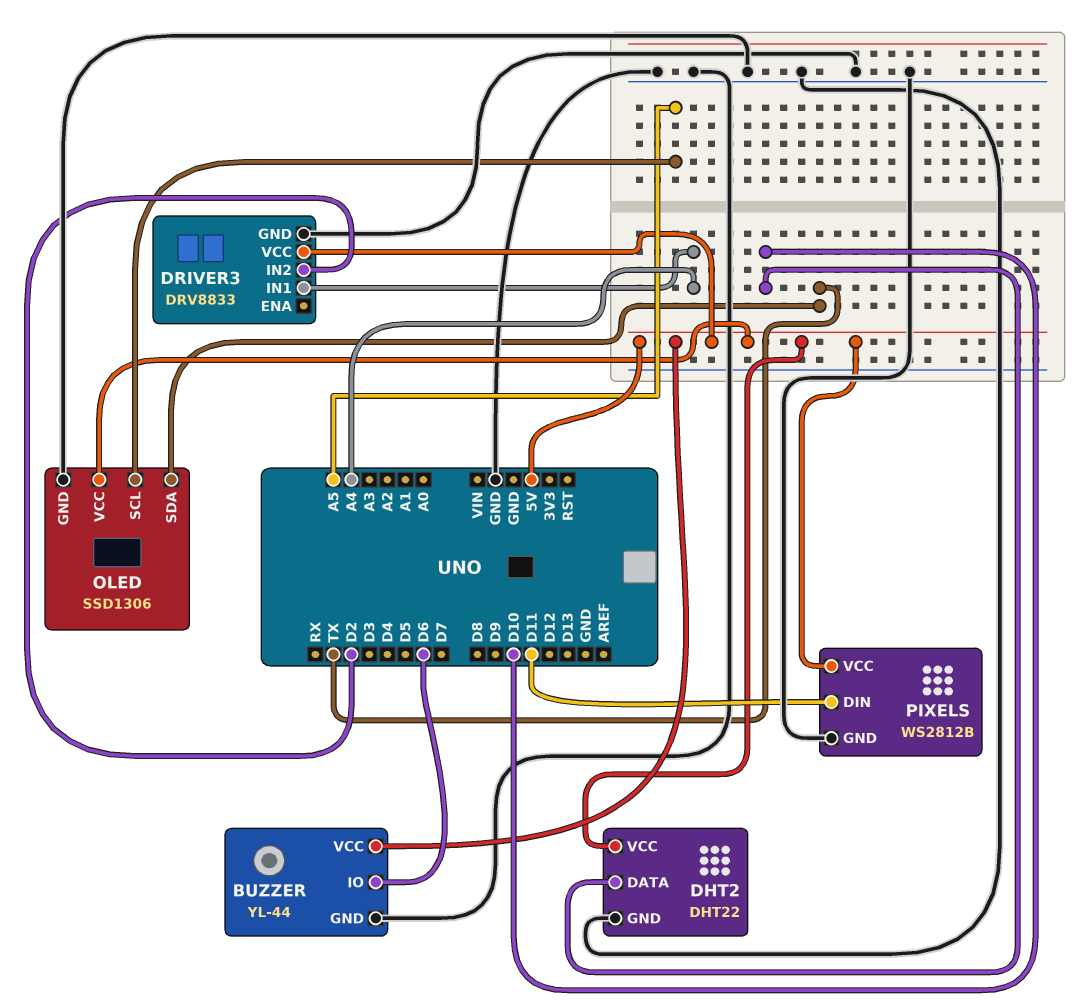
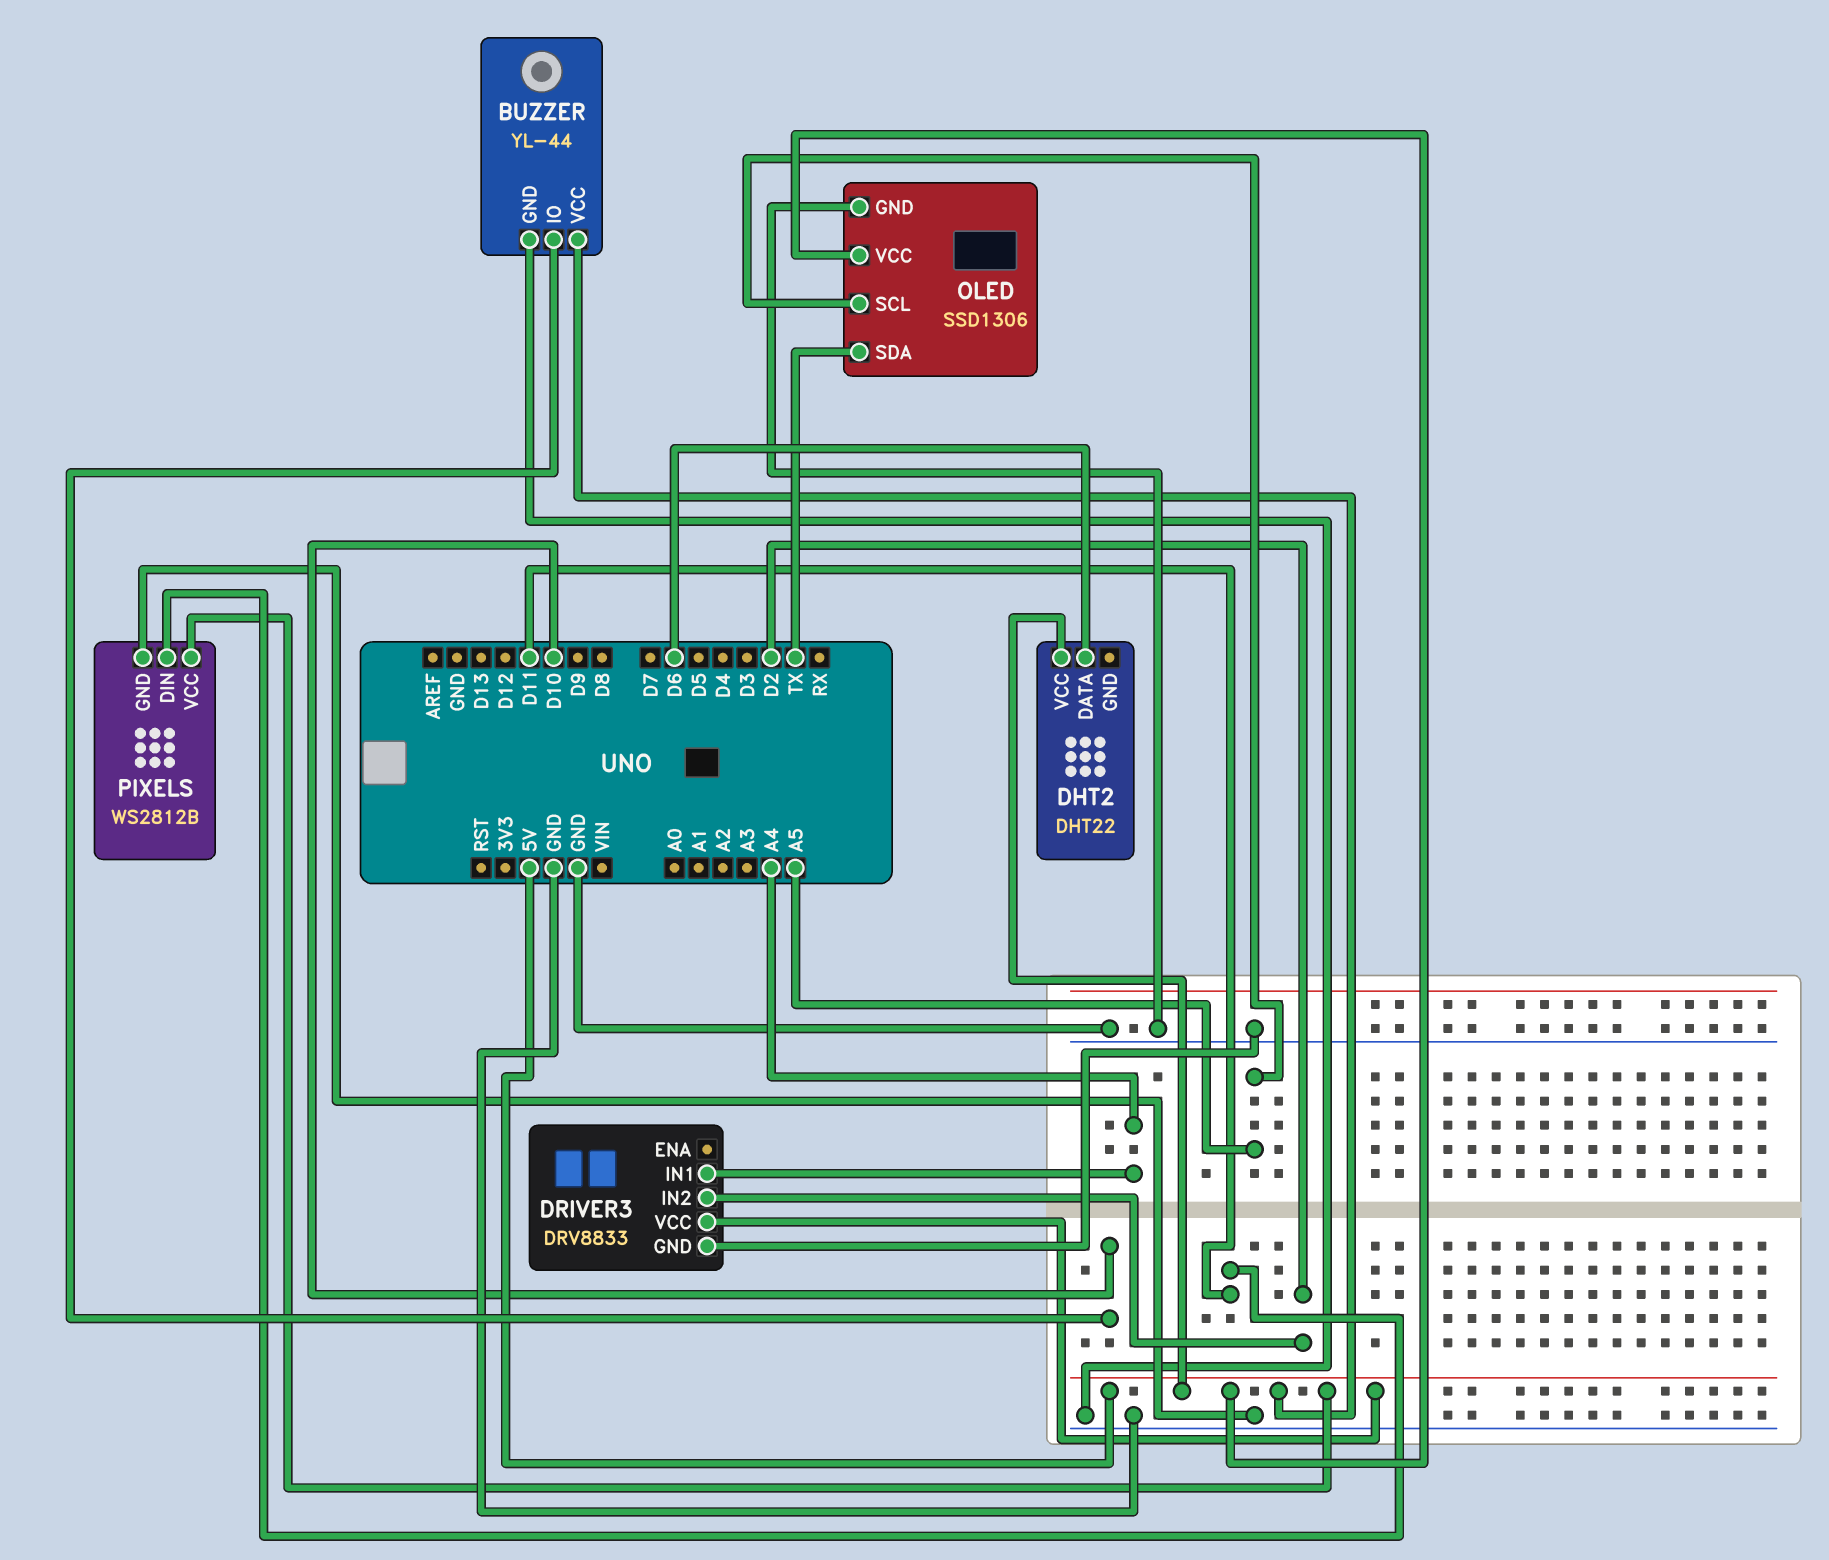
BUZZER pin IO: D6 -> D10
DHT2 pin DATA: D10 -> D6
DHT2 pin GND: GND -> none

